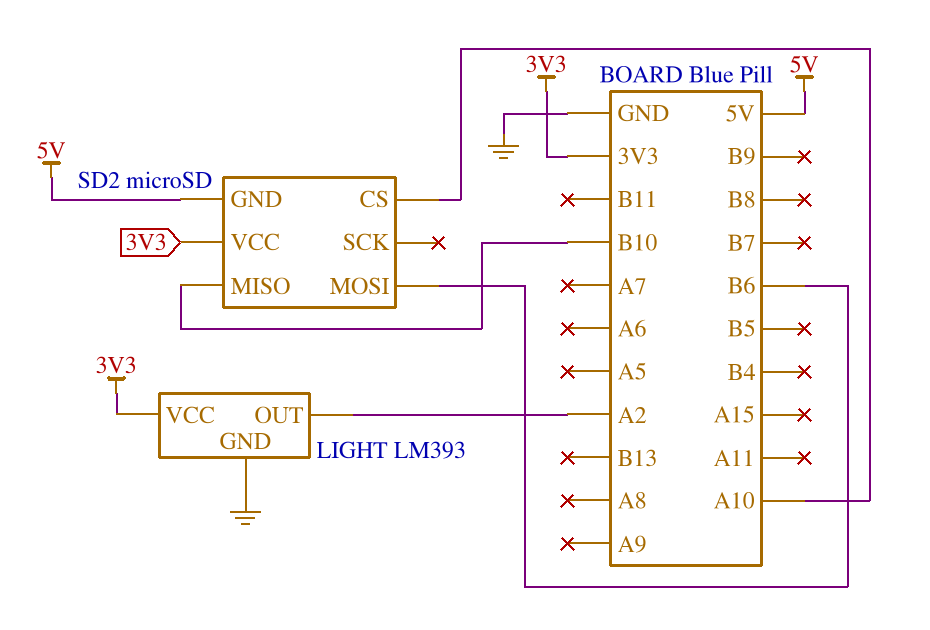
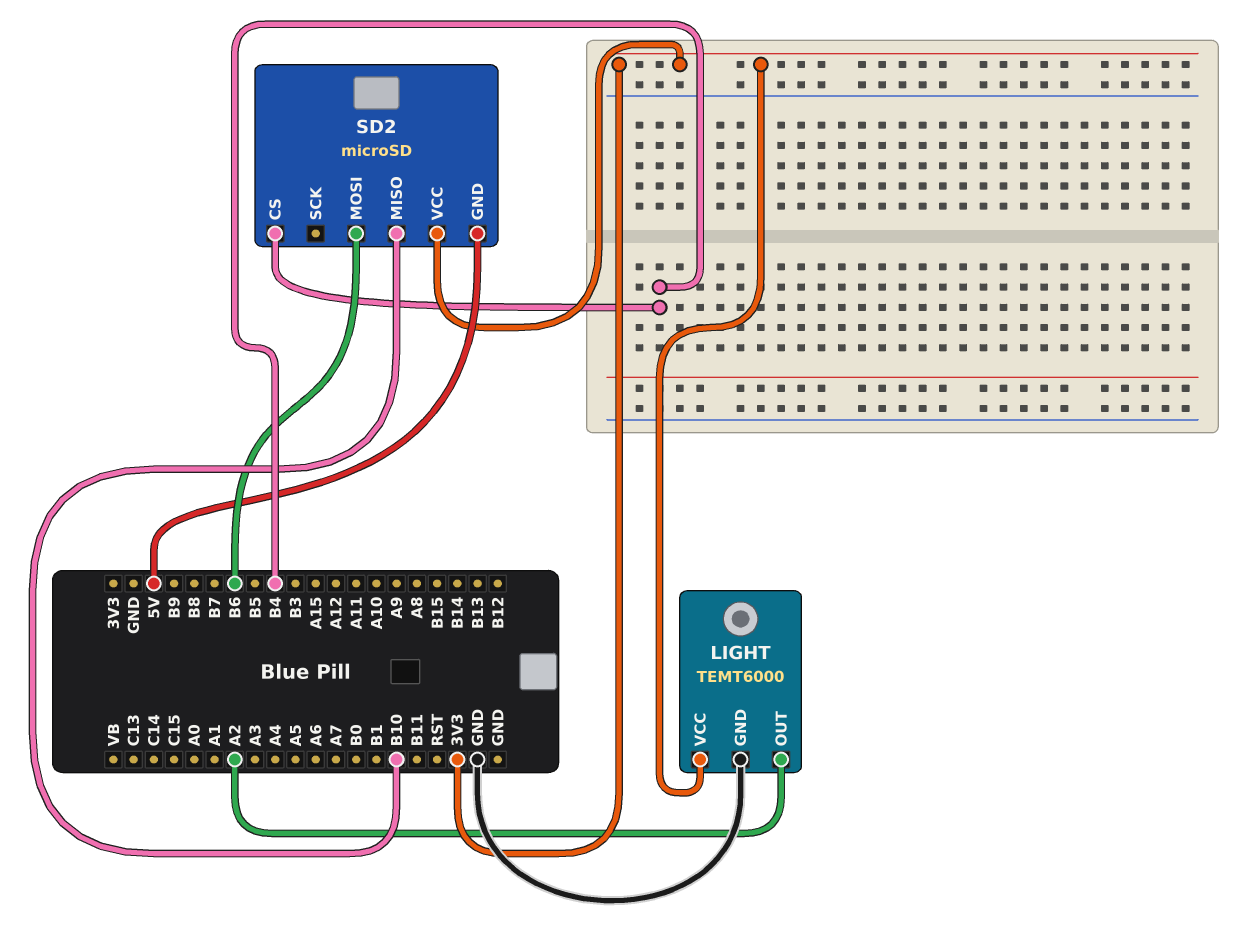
LIGHT: LM393 -> TEMT6000
SD2 pin CS: A10 -> B4

